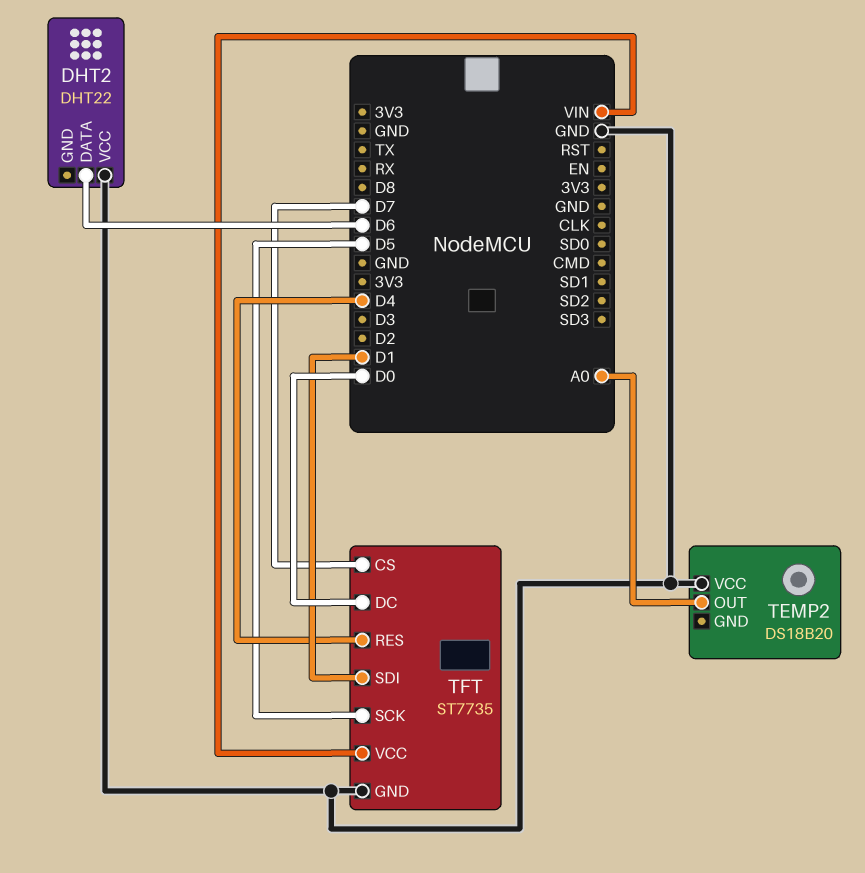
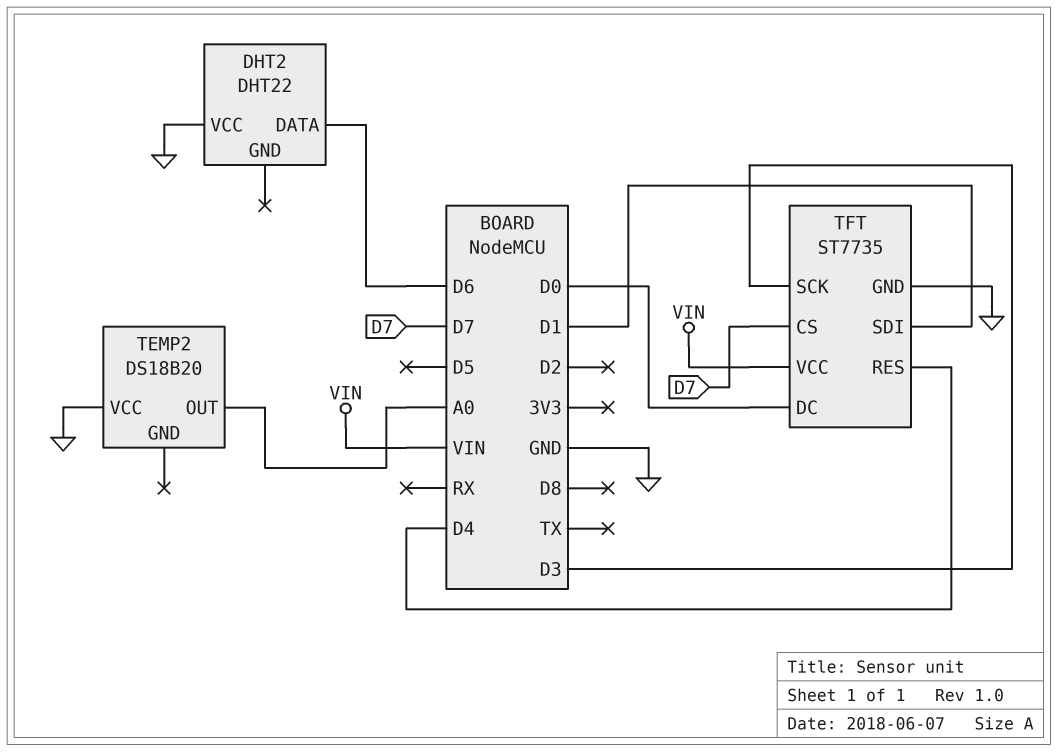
TFT pin SCK: D5 -> D3

